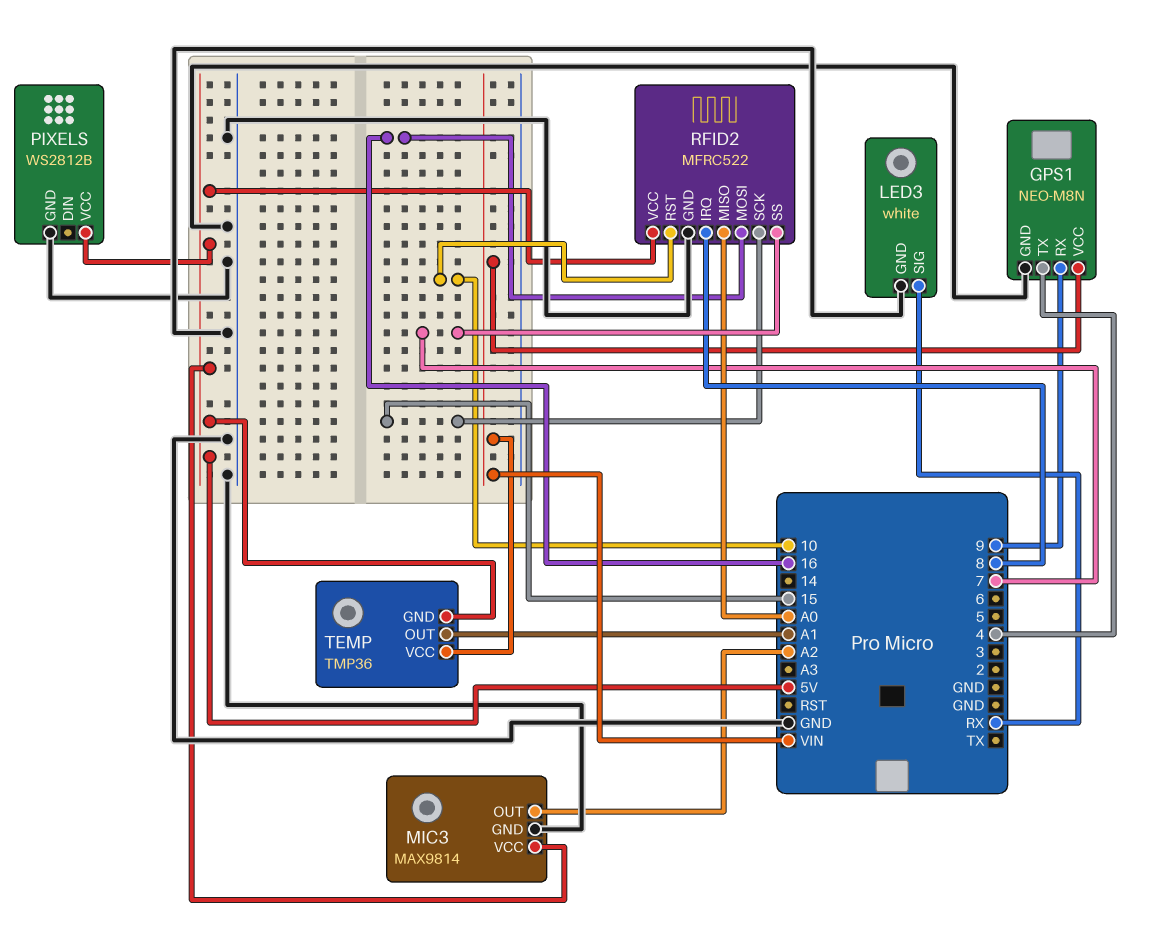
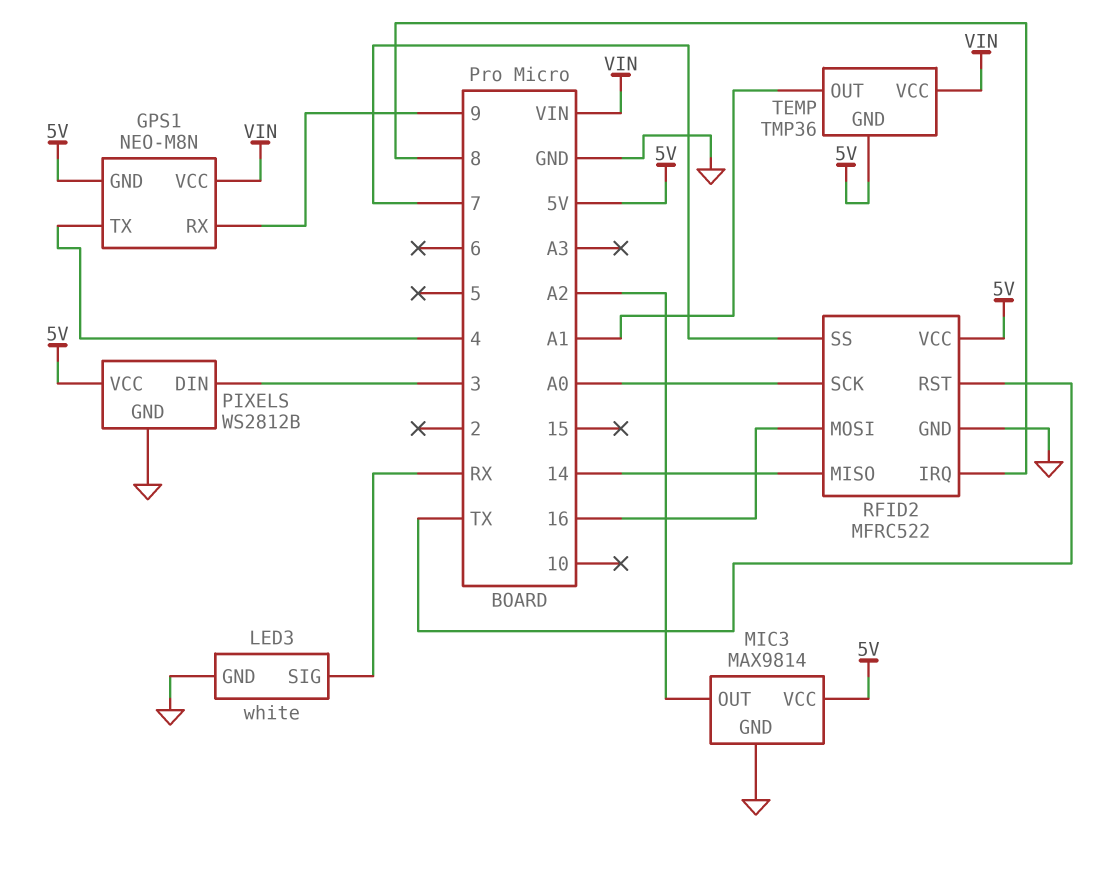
GPS1 pin GND: GND -> 5V
PIXELS pin DIN: none -> 3
RFID2 pin MISO: A0 -> 14
RFID2 pin RST: 10 -> TX
RFID2 pin SCK: 15 -> A0

